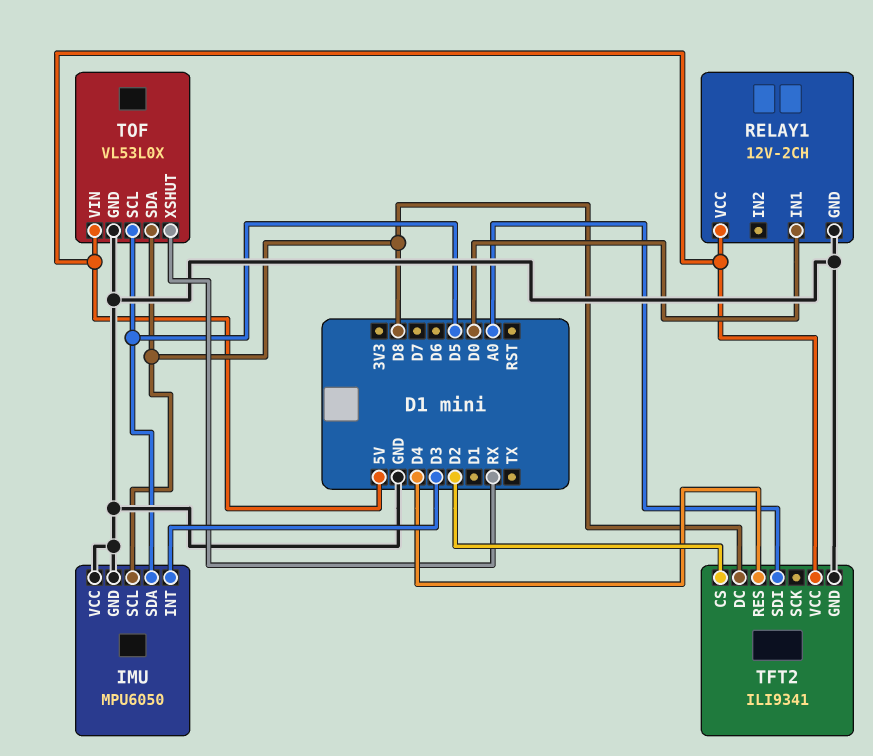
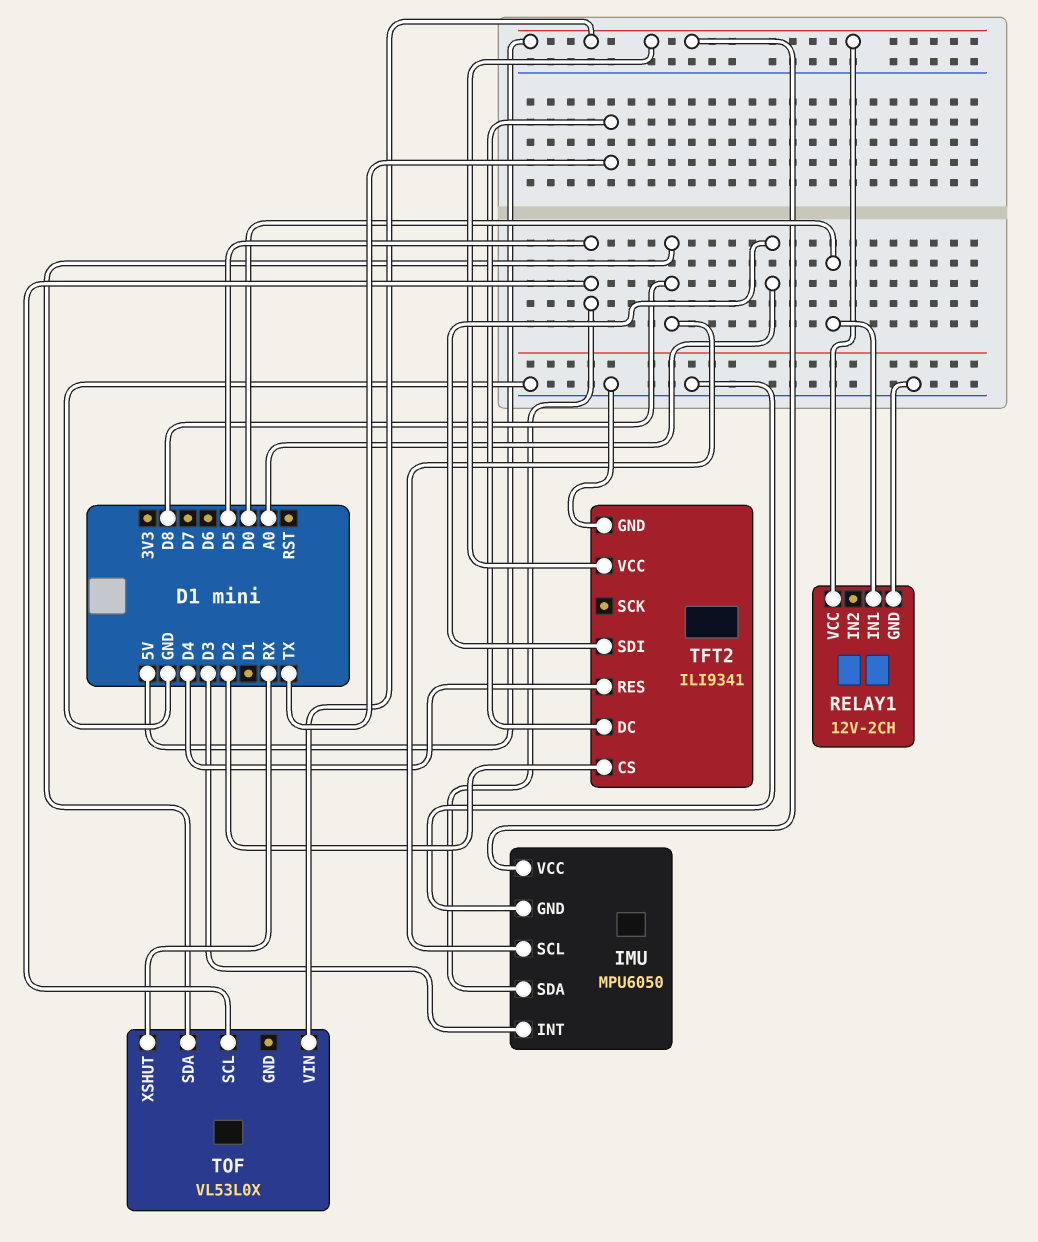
IMU pin VCC: GND -> 5V
TFT2 pin DC: D8 -> TX
TOF pin GND: GND -> none

